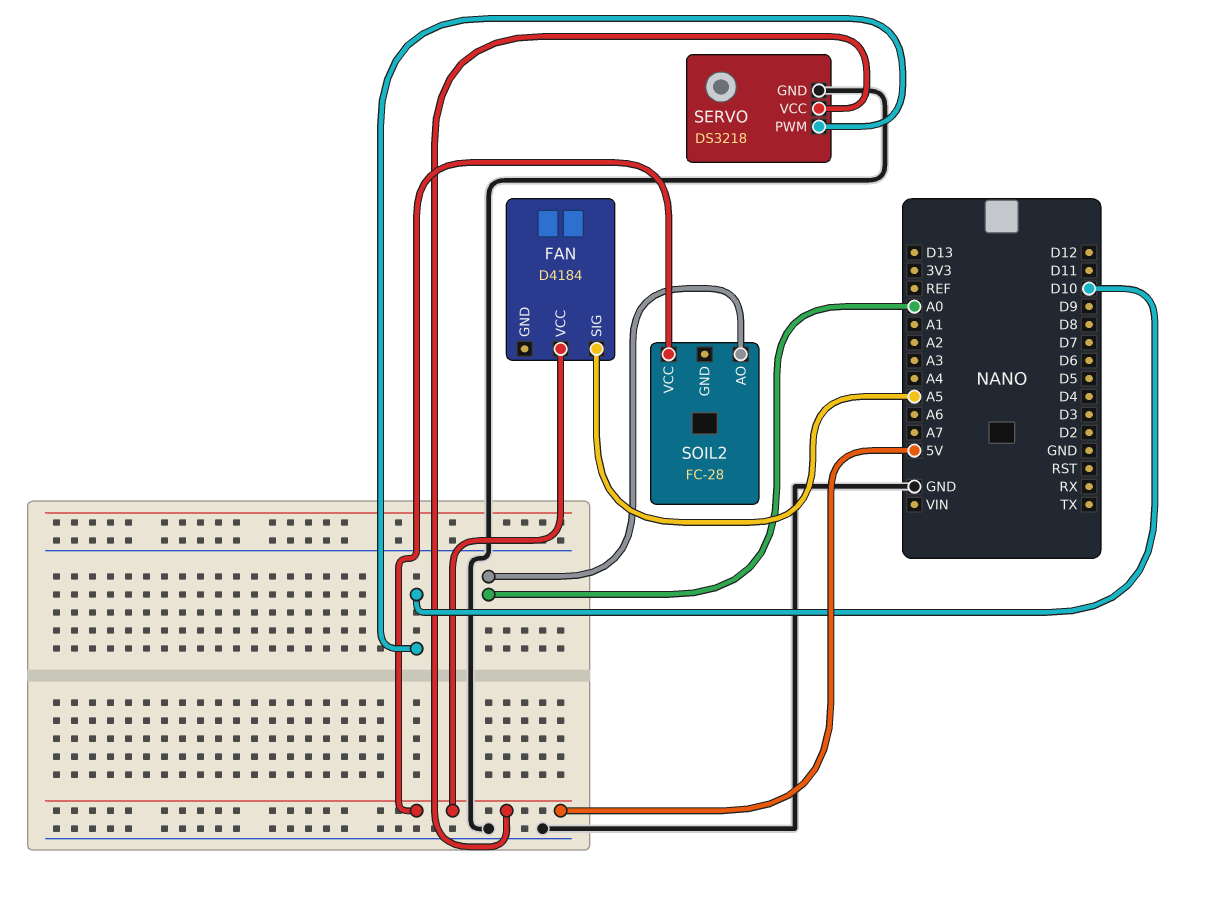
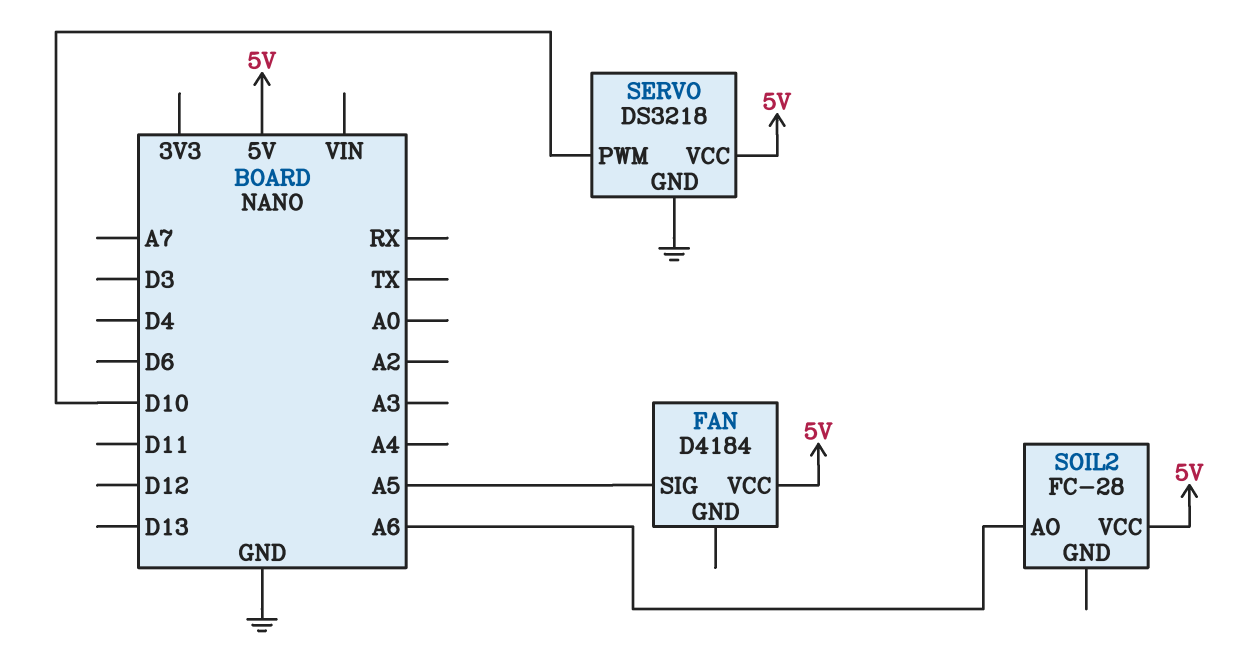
SOIL2 pin AO: A0 -> A6

